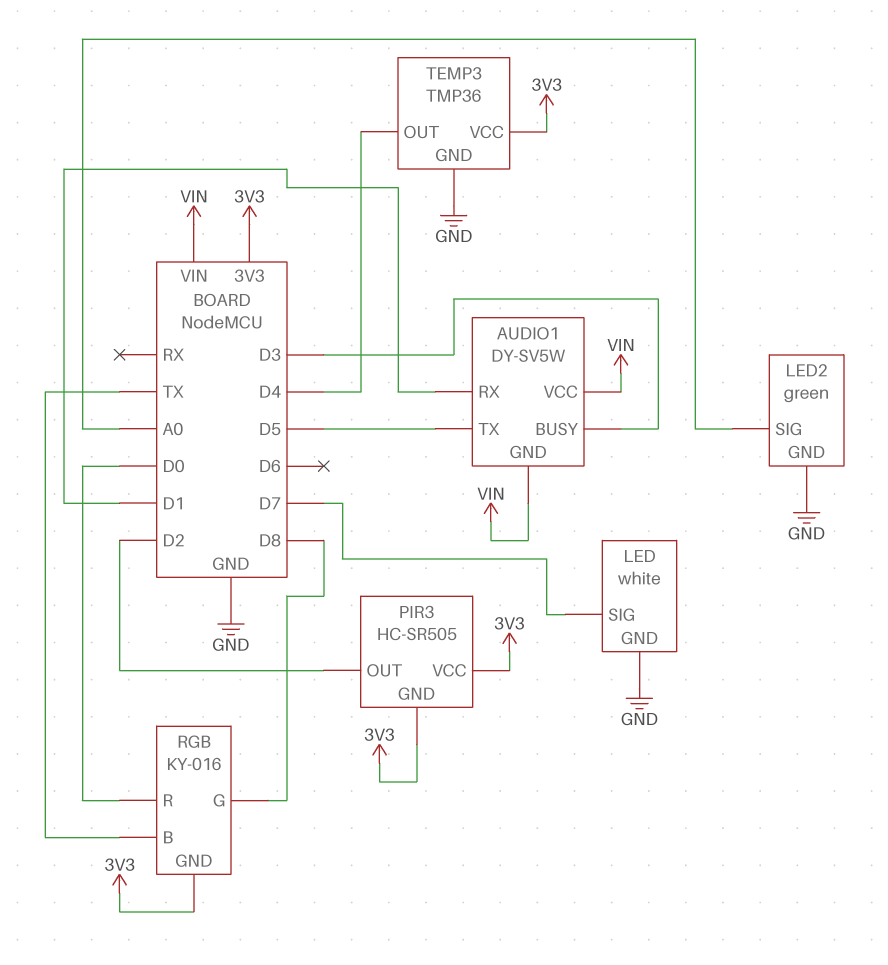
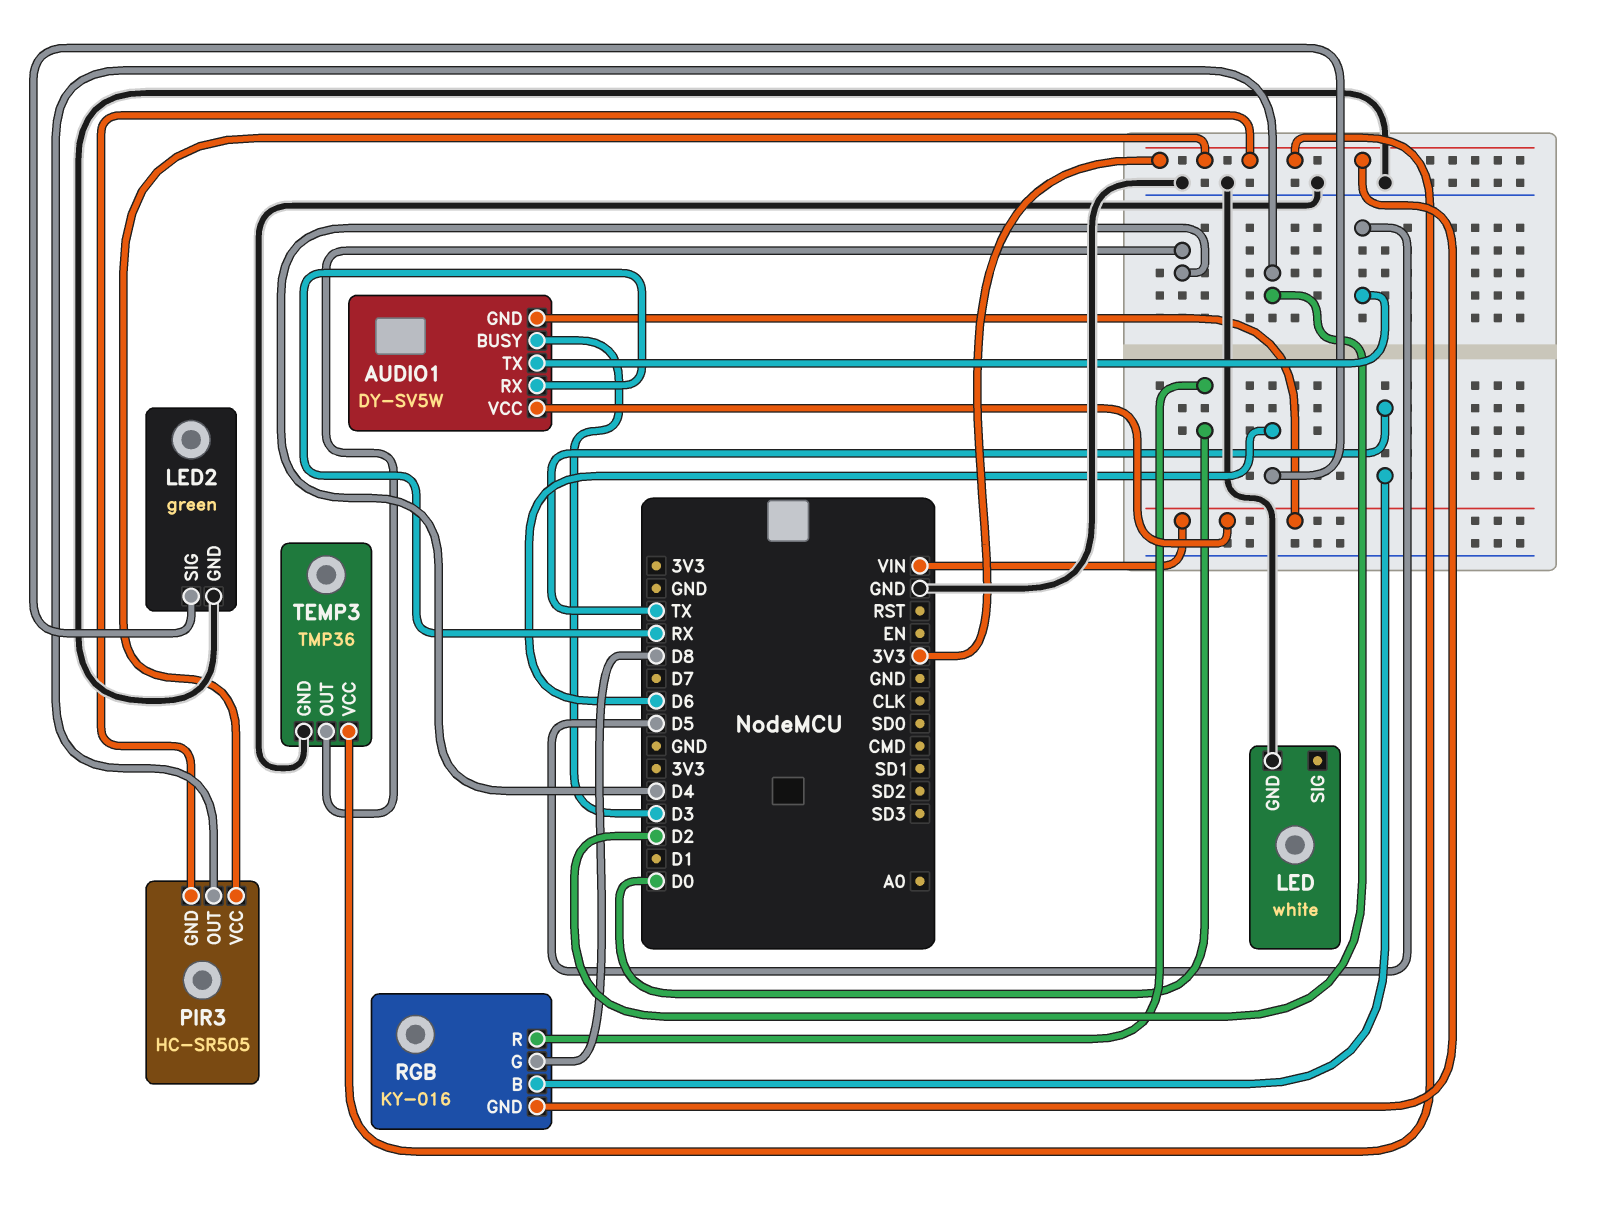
AUDIO1 pin RX: D1 -> RX
LED pin SIG: D7 -> none
LED2 pin SIG: A0 -> D6

